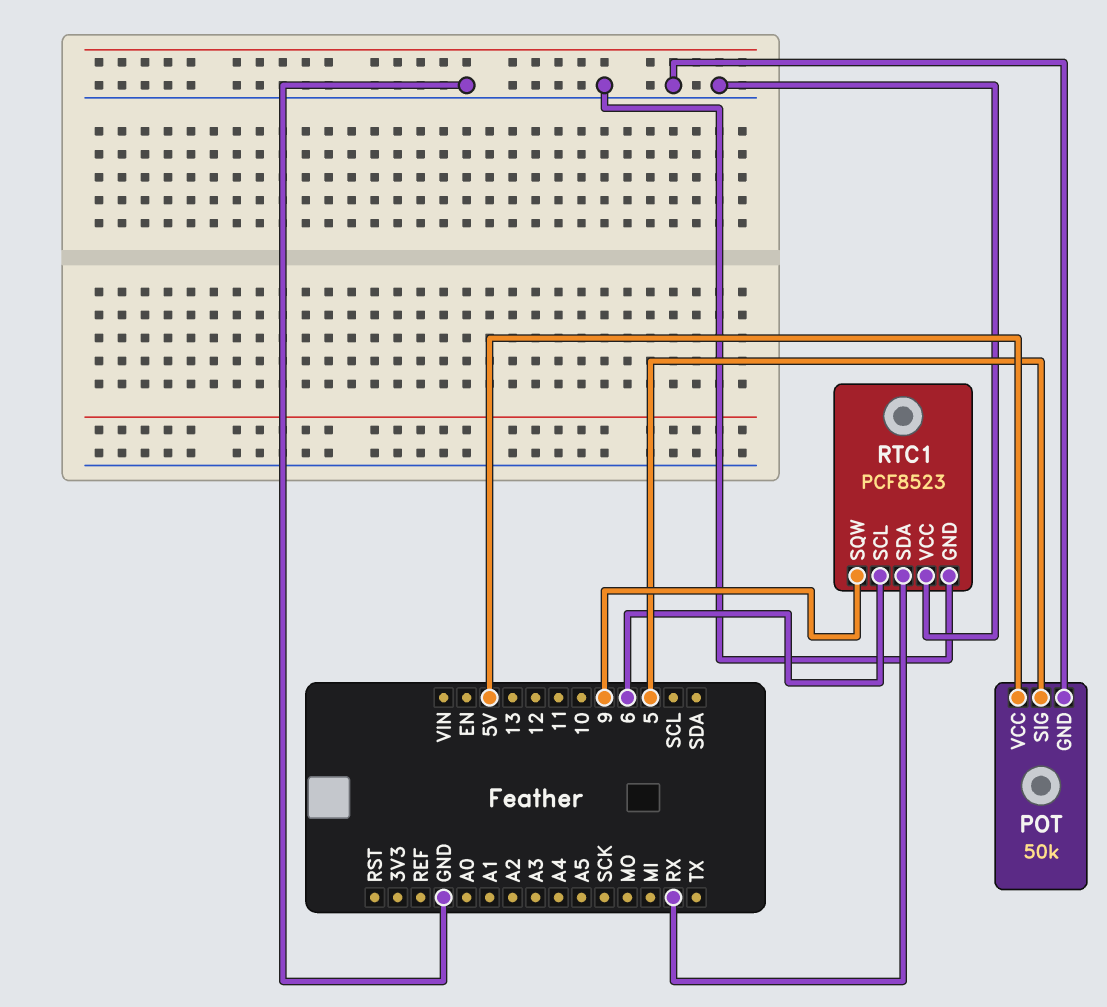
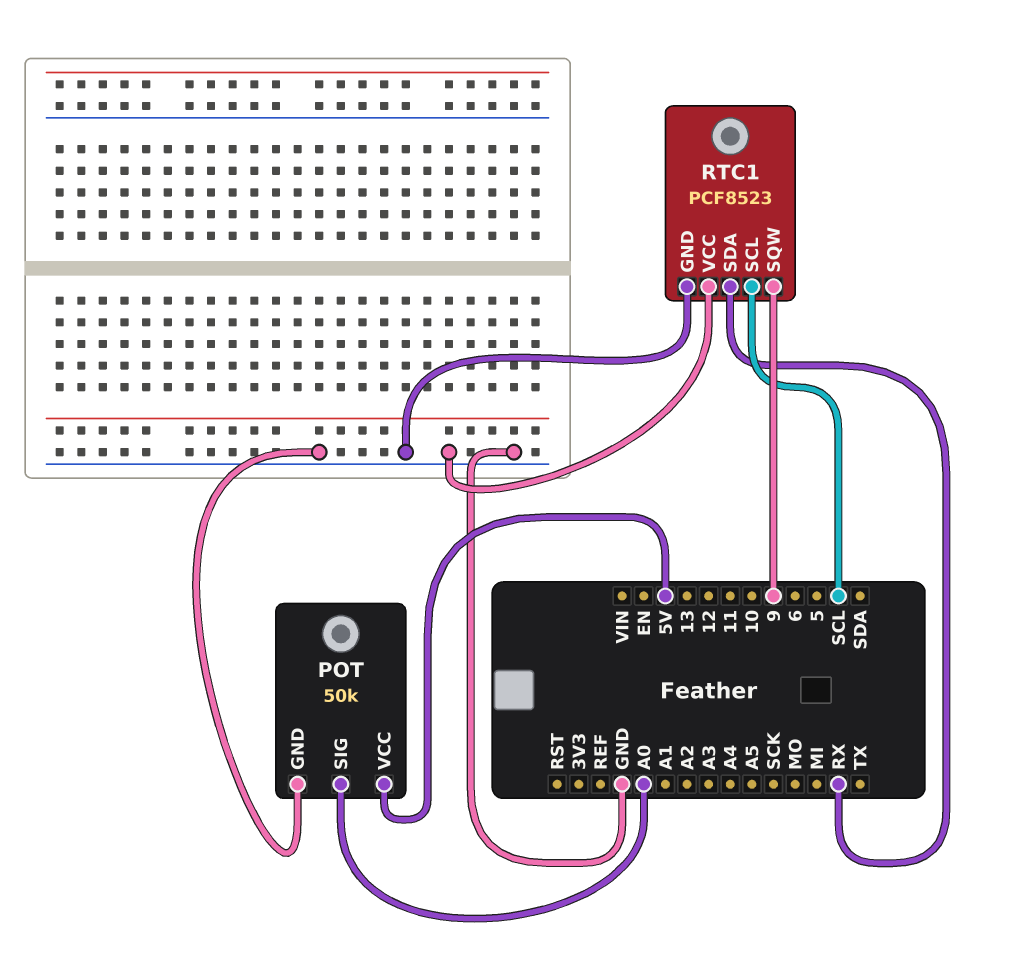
POT pin SIG: 5 -> A0
RTC1 pin SCL: 6 -> SCL

